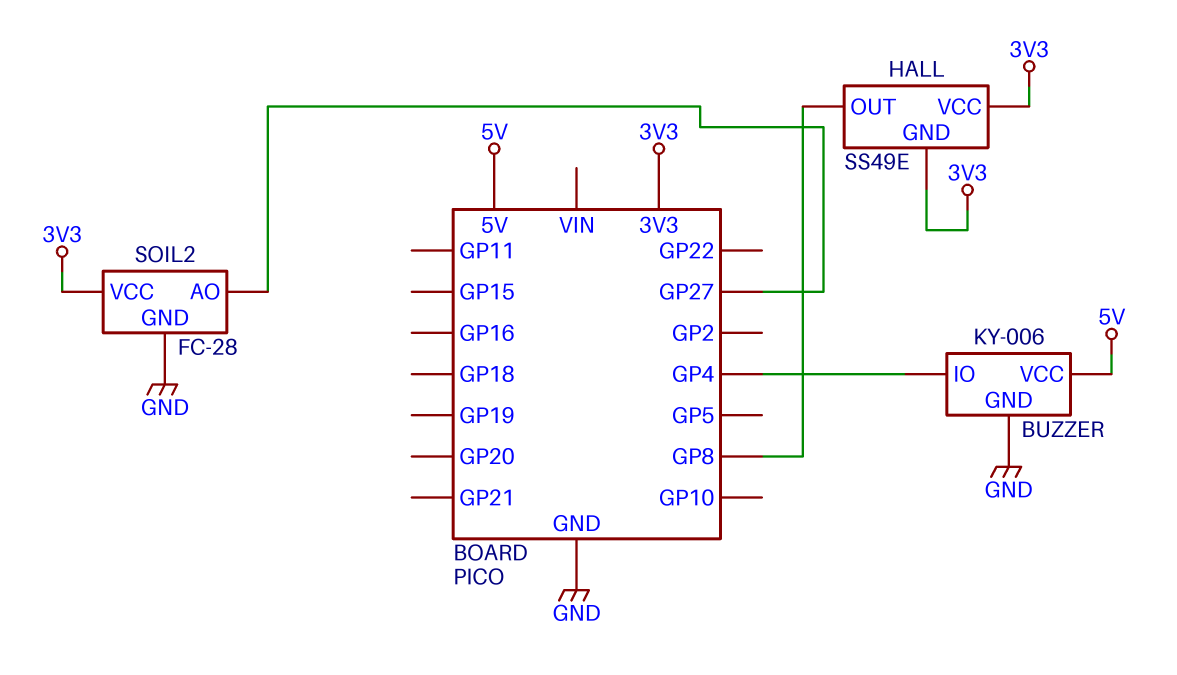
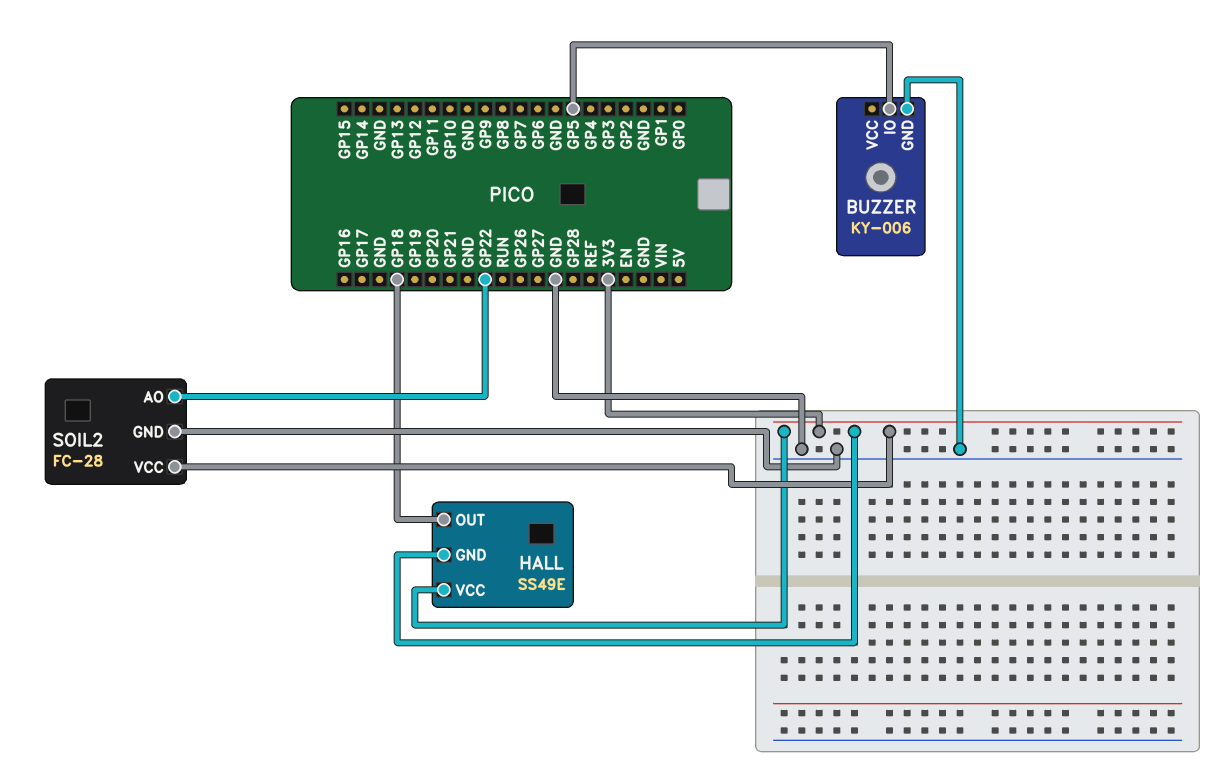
BUZZER pin IO: GP4 -> GP5
BUZZER pin VCC: 5V -> none
HALL pin OUT: GP8 -> GP18
SOIL2 pin AO: GP27 -> GP22

